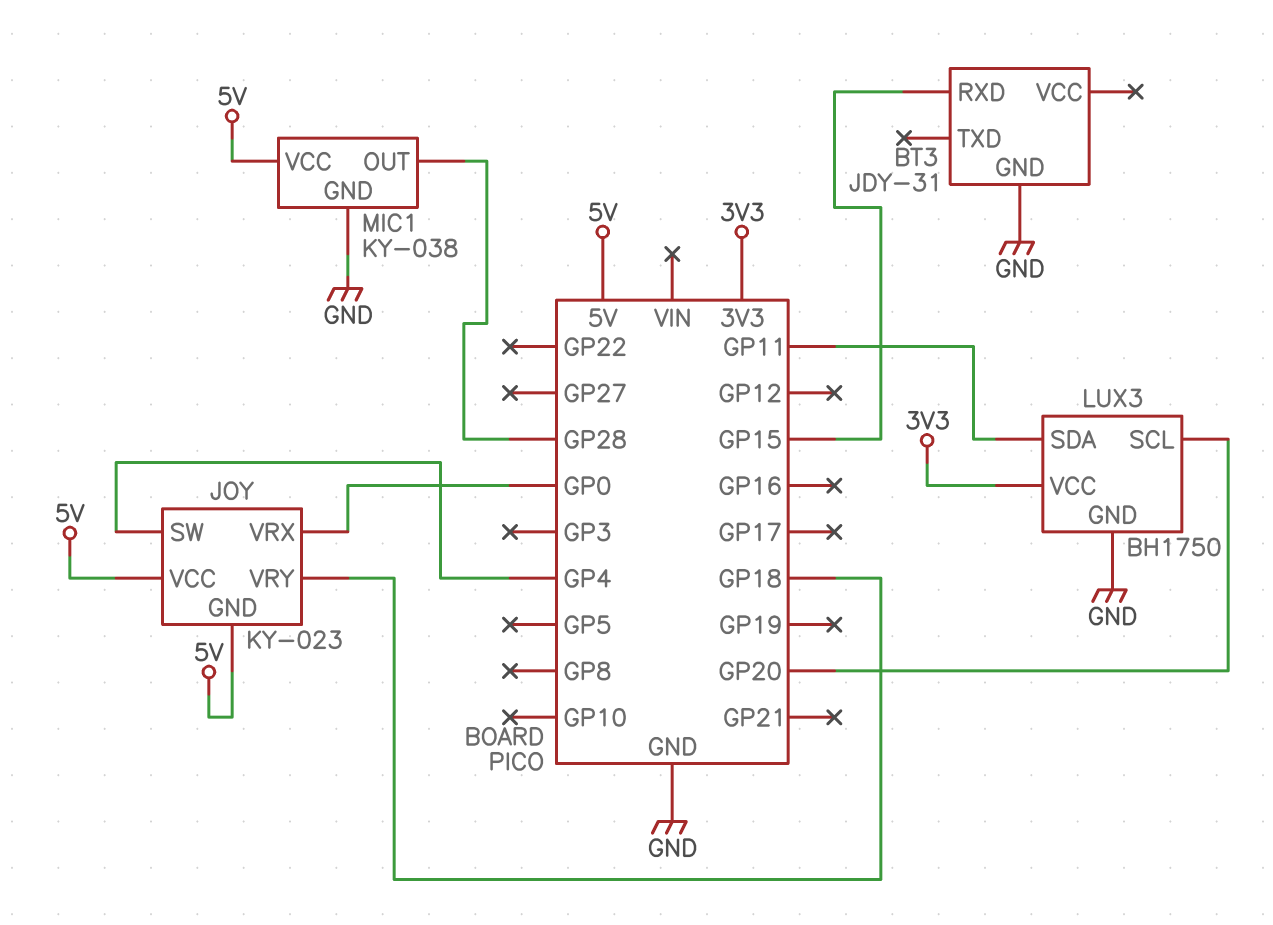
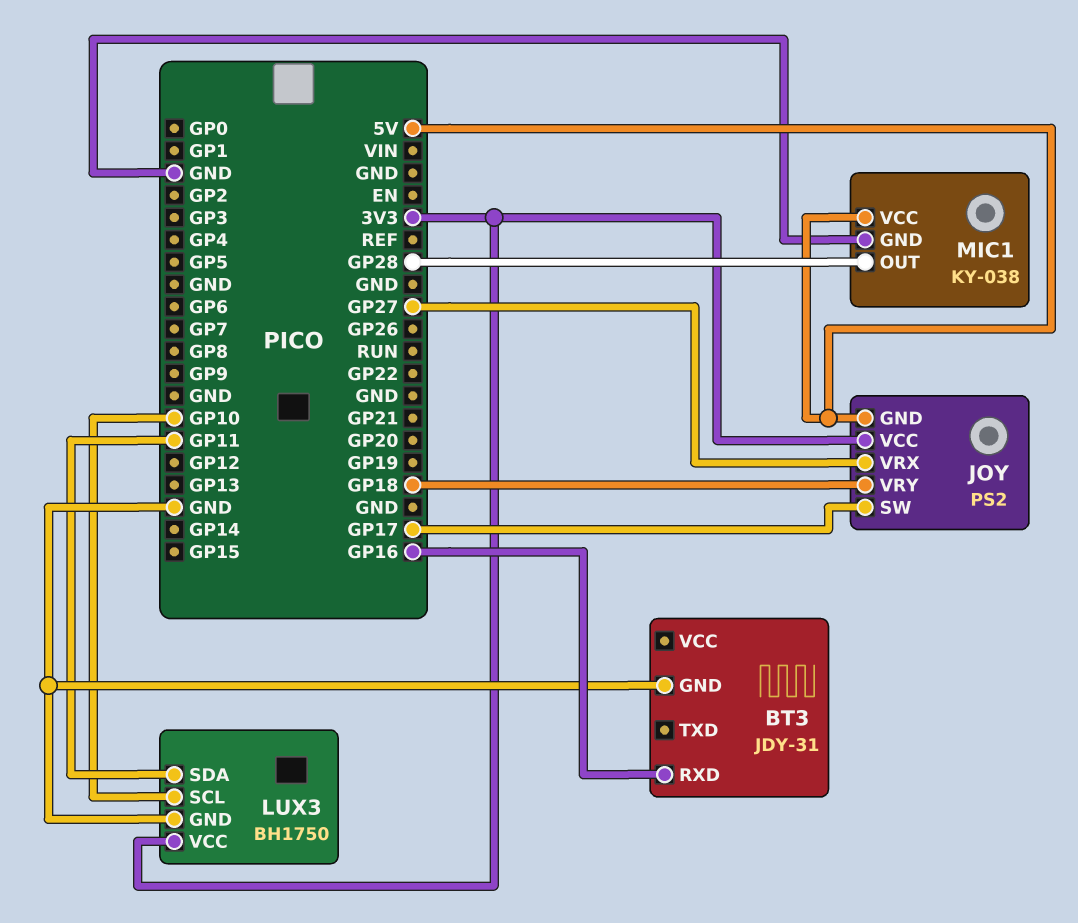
BT3 pin RXD: GP15 -> GP16
JOY: KY-023 -> PS2
JOY pin SW: GP4 -> GP17
JOY pin VCC: 5V -> 3V3
JOY pin VRX: GP0 -> GP27
LUX3 pin SCL: GP20 -> GP10

